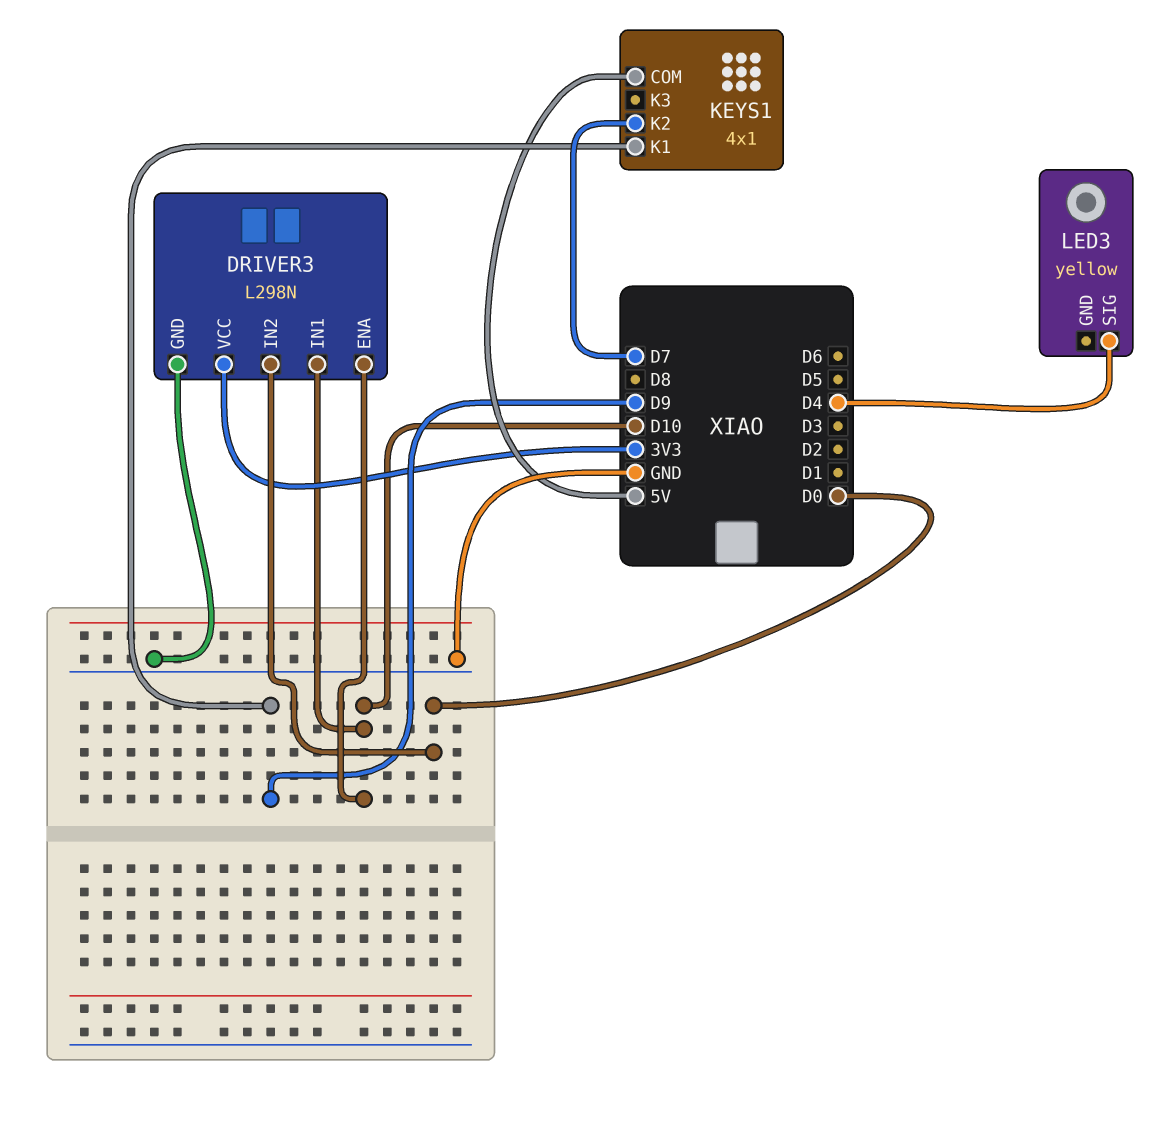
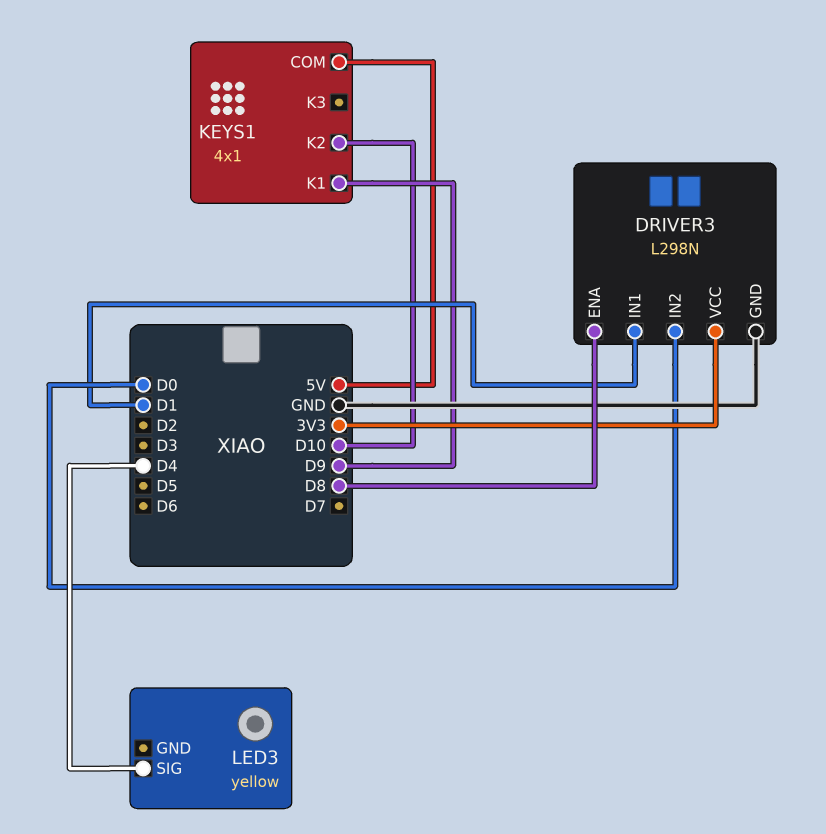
DRIVER3 pin ENA: D10 -> D8
DRIVER3 pin IN1: D10 -> D1
KEYS1 pin K2: D7 -> D10

